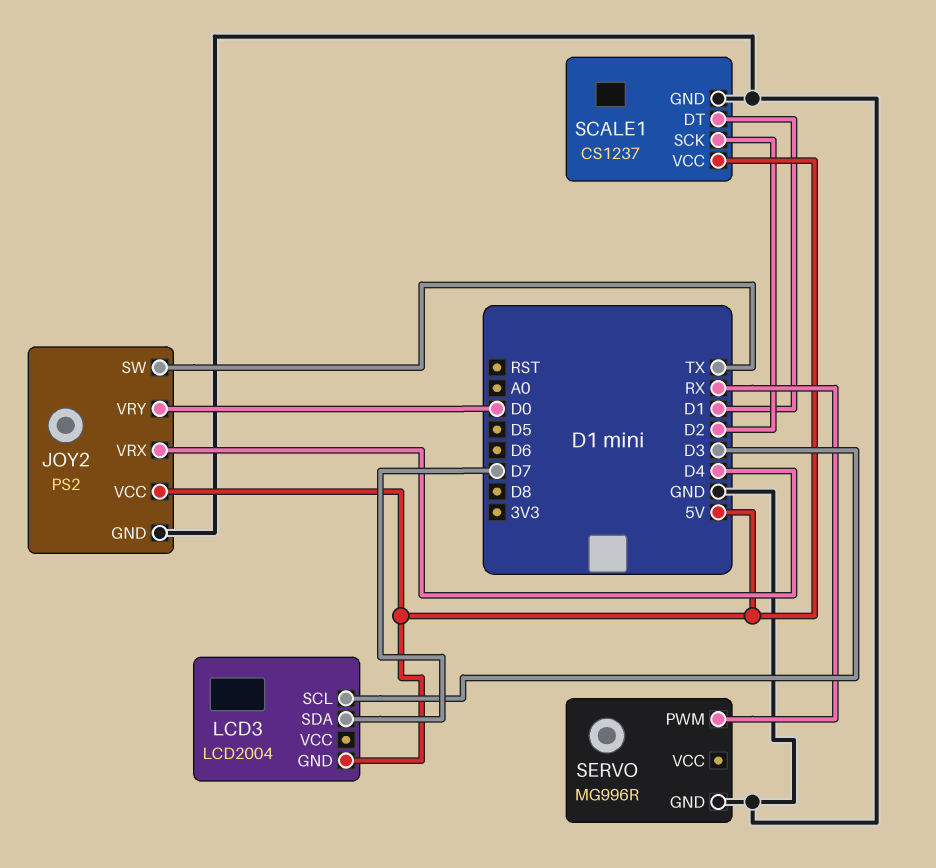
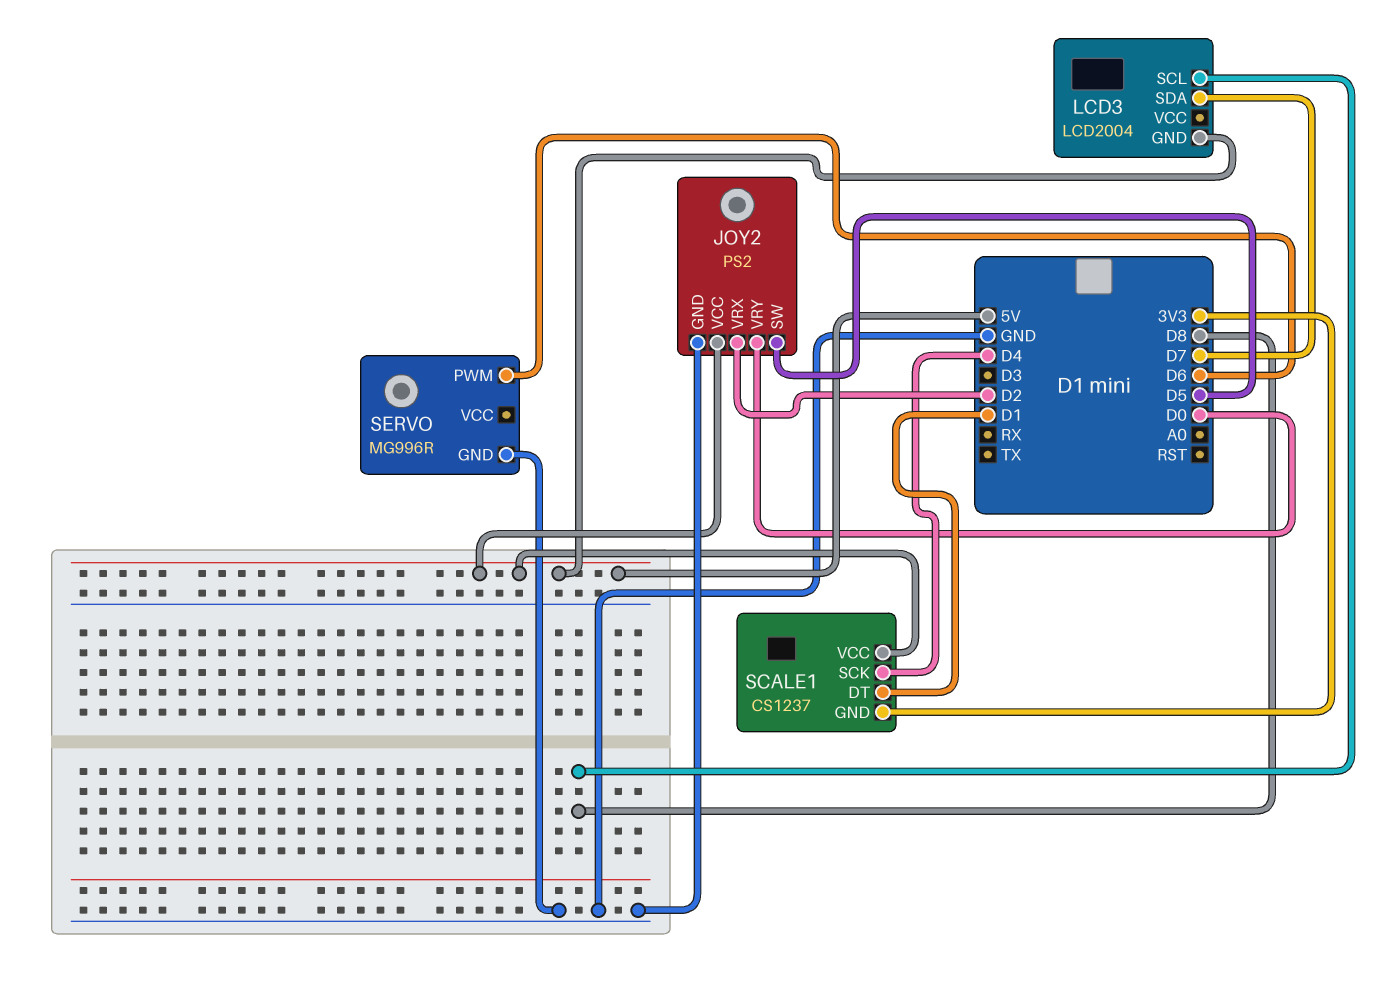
JOY2 pin SW: TX -> D5
JOY2 pin VRX: D4 -> D2
LCD3 pin SCL: D3 -> D8
SCALE1 pin GND: GND -> 3V3
SCALE1 pin SCK: D2 -> D4
SERVO pin PWM: RX -> D6

